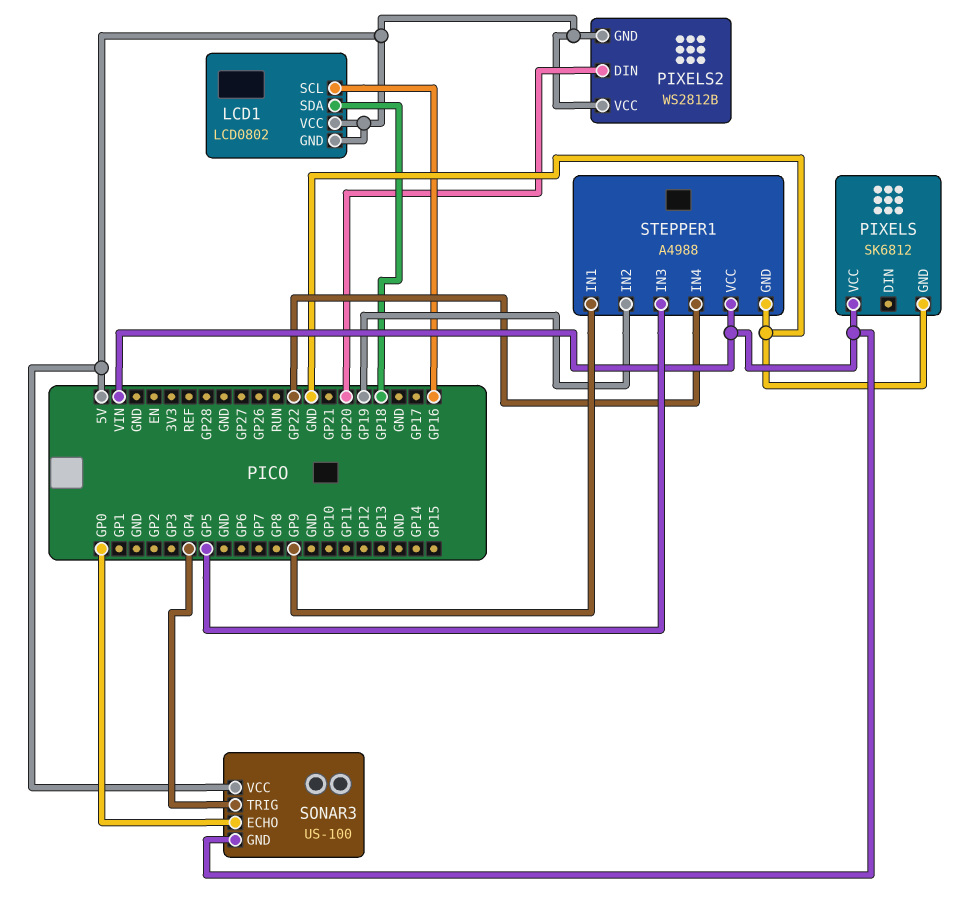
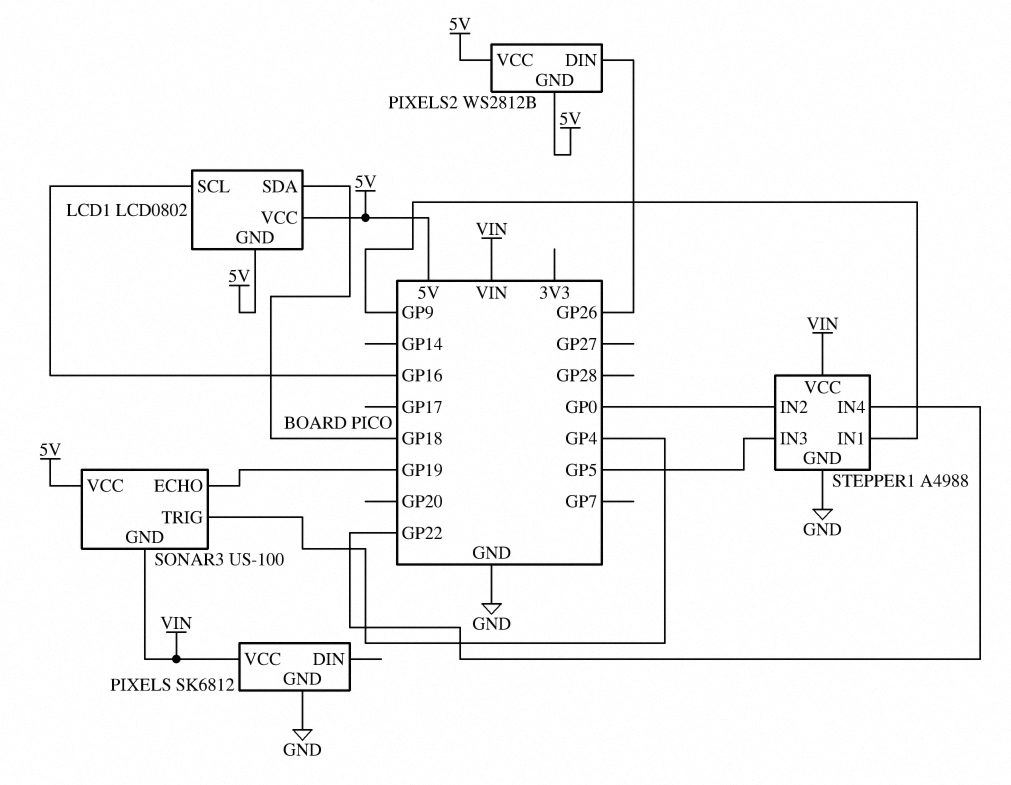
PIXELS2 pin DIN: GP20 -> GP26
SONAR3 pin ECHO: GP0 -> GP19
STEPPER1 pin IN2: GP19 -> GP0

